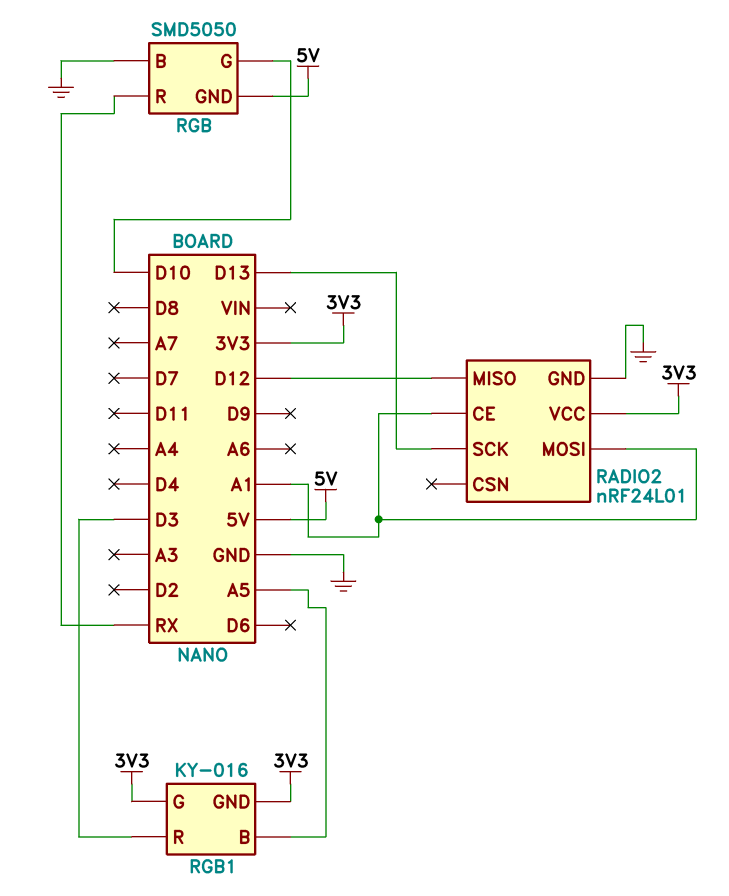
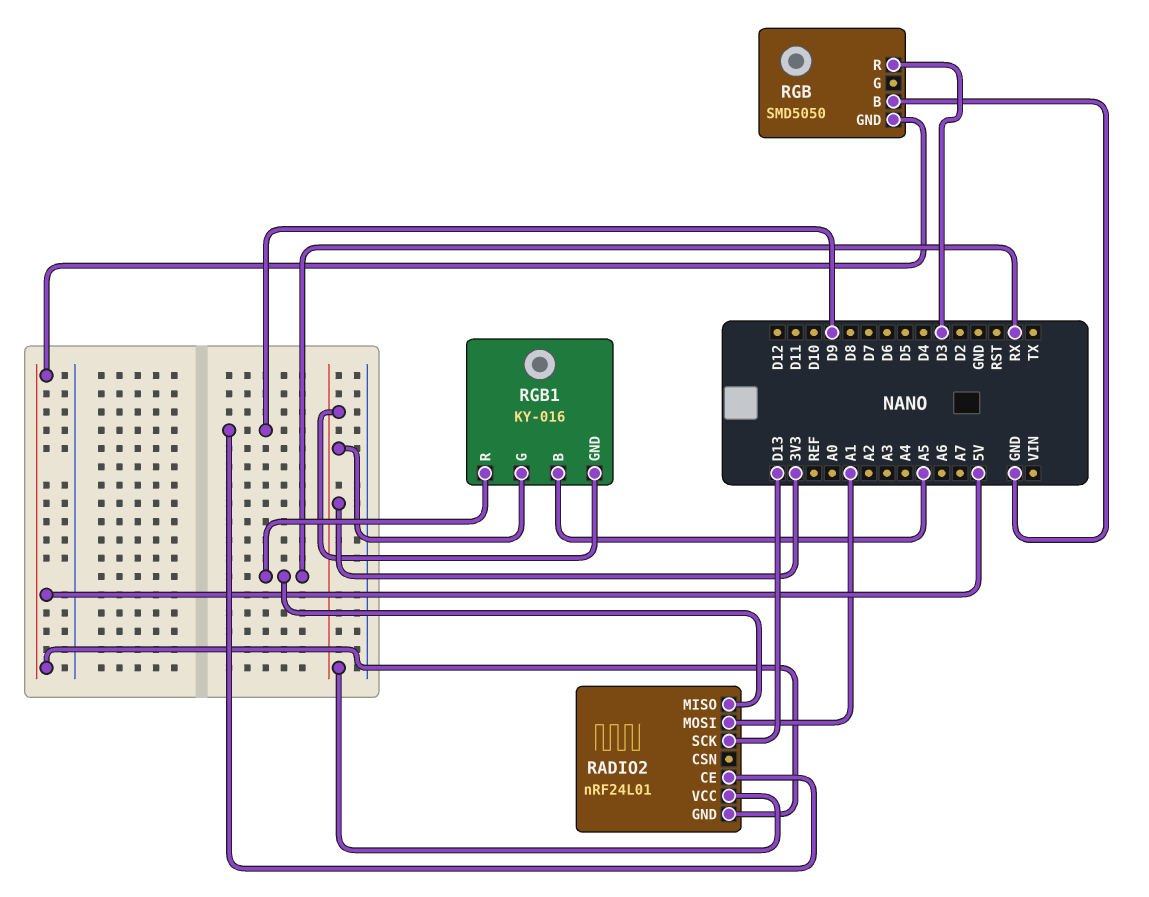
RADIO2 pin CE: A1 -> D9
RADIO2 pin GND: GND -> 5V
RADIO2 pin MISO: D12 -> RX
RGB pin G: D10 -> none
RGB pin R: RX -> D3
RGB1 pin R: D3 -> RX

